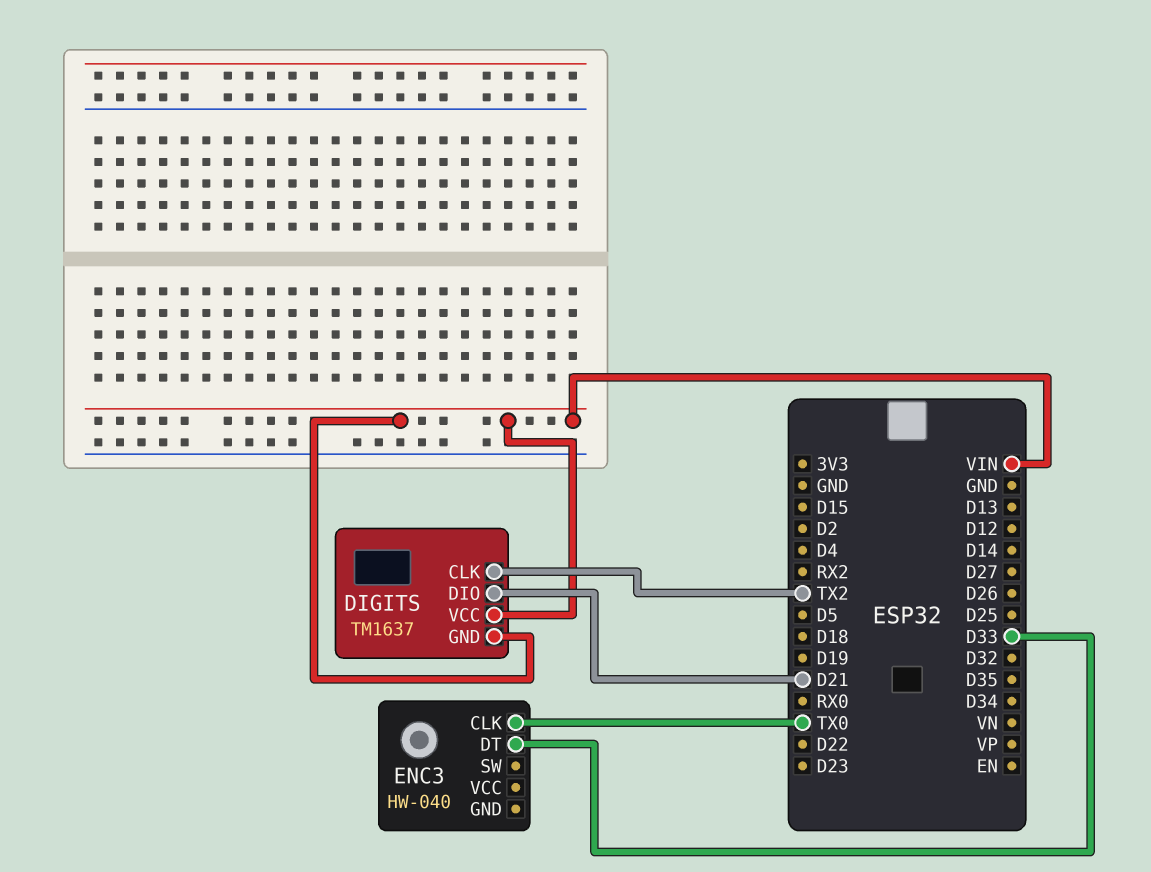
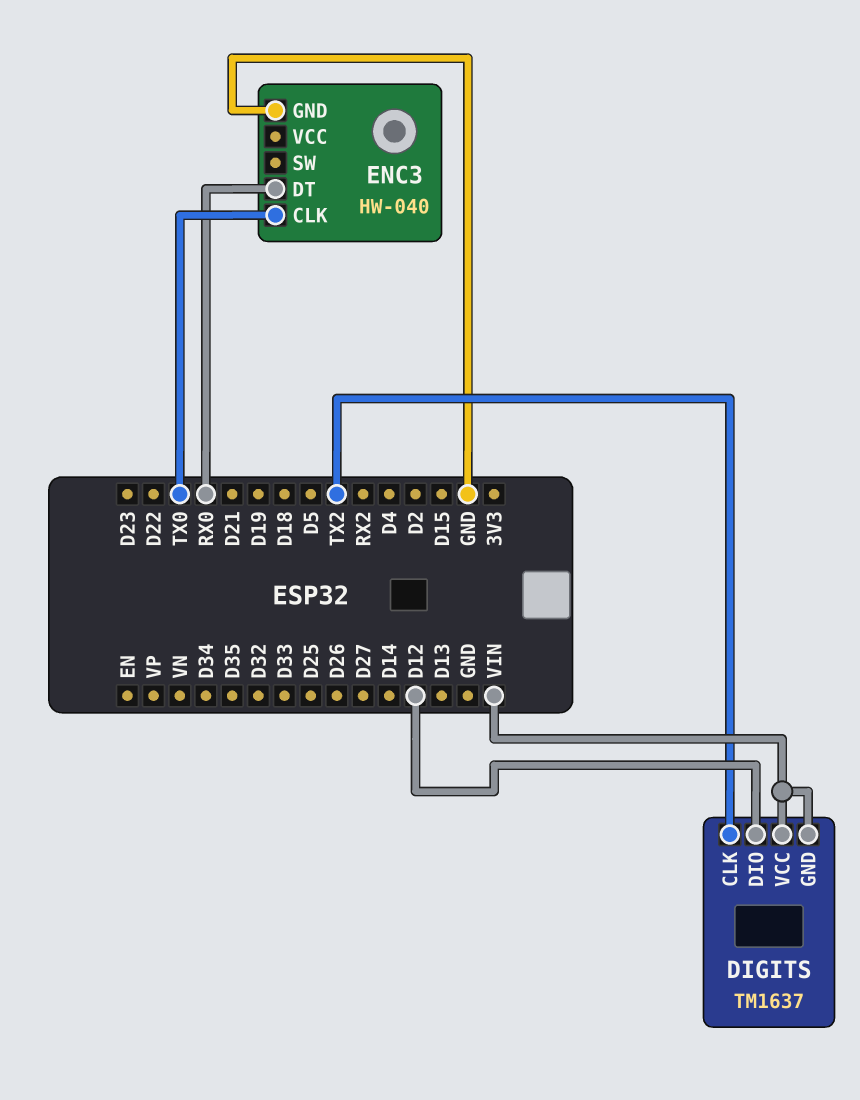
DIGITS pin DIO: D21 -> D12
ENC3 pin DT: D33 -> RX0
ENC3 pin GND: none -> GND

